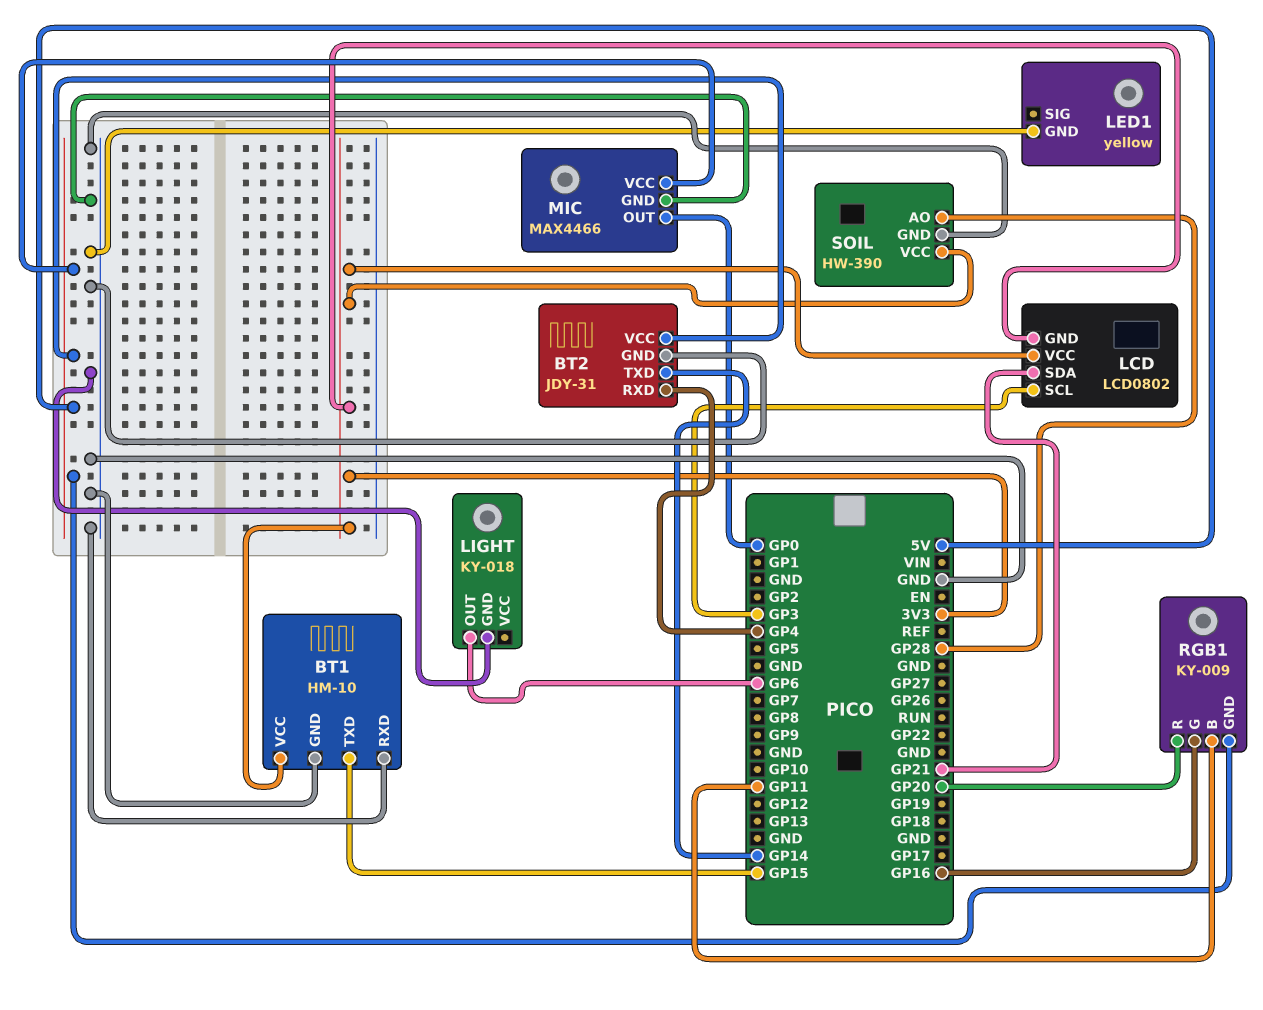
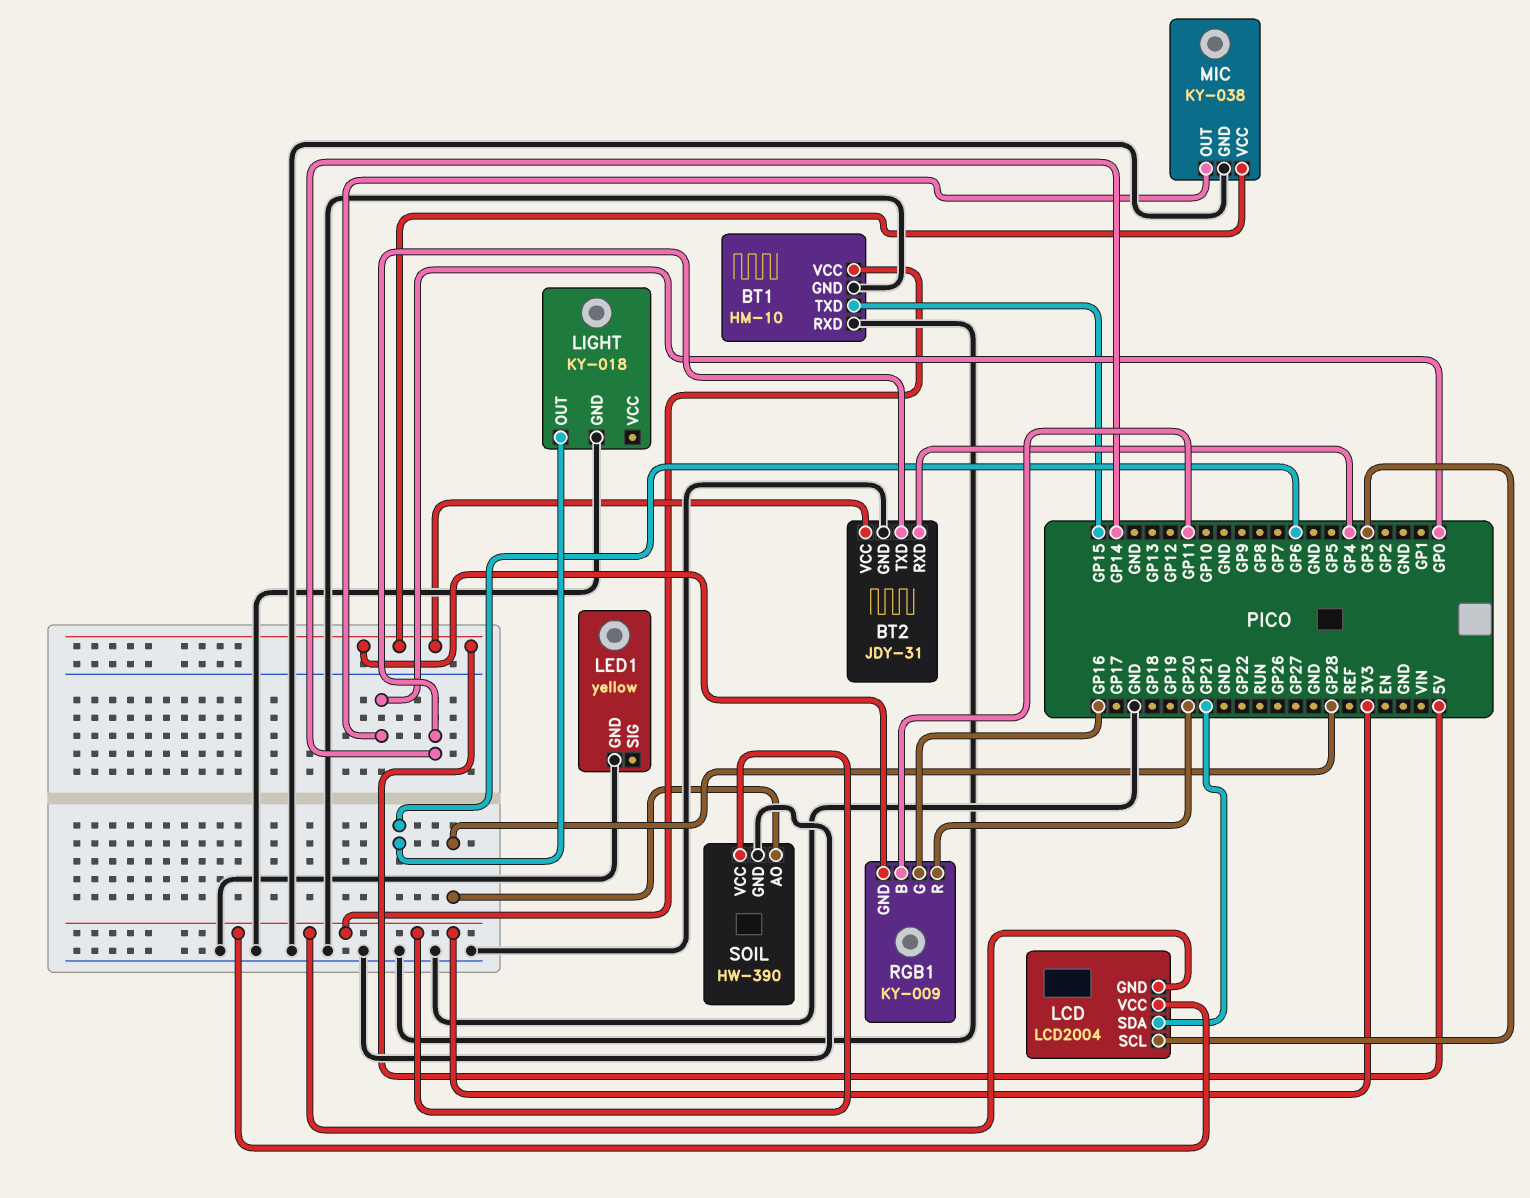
LCD: LCD0802 -> LCD2004
MIC: MAX4466 -> KY-038

